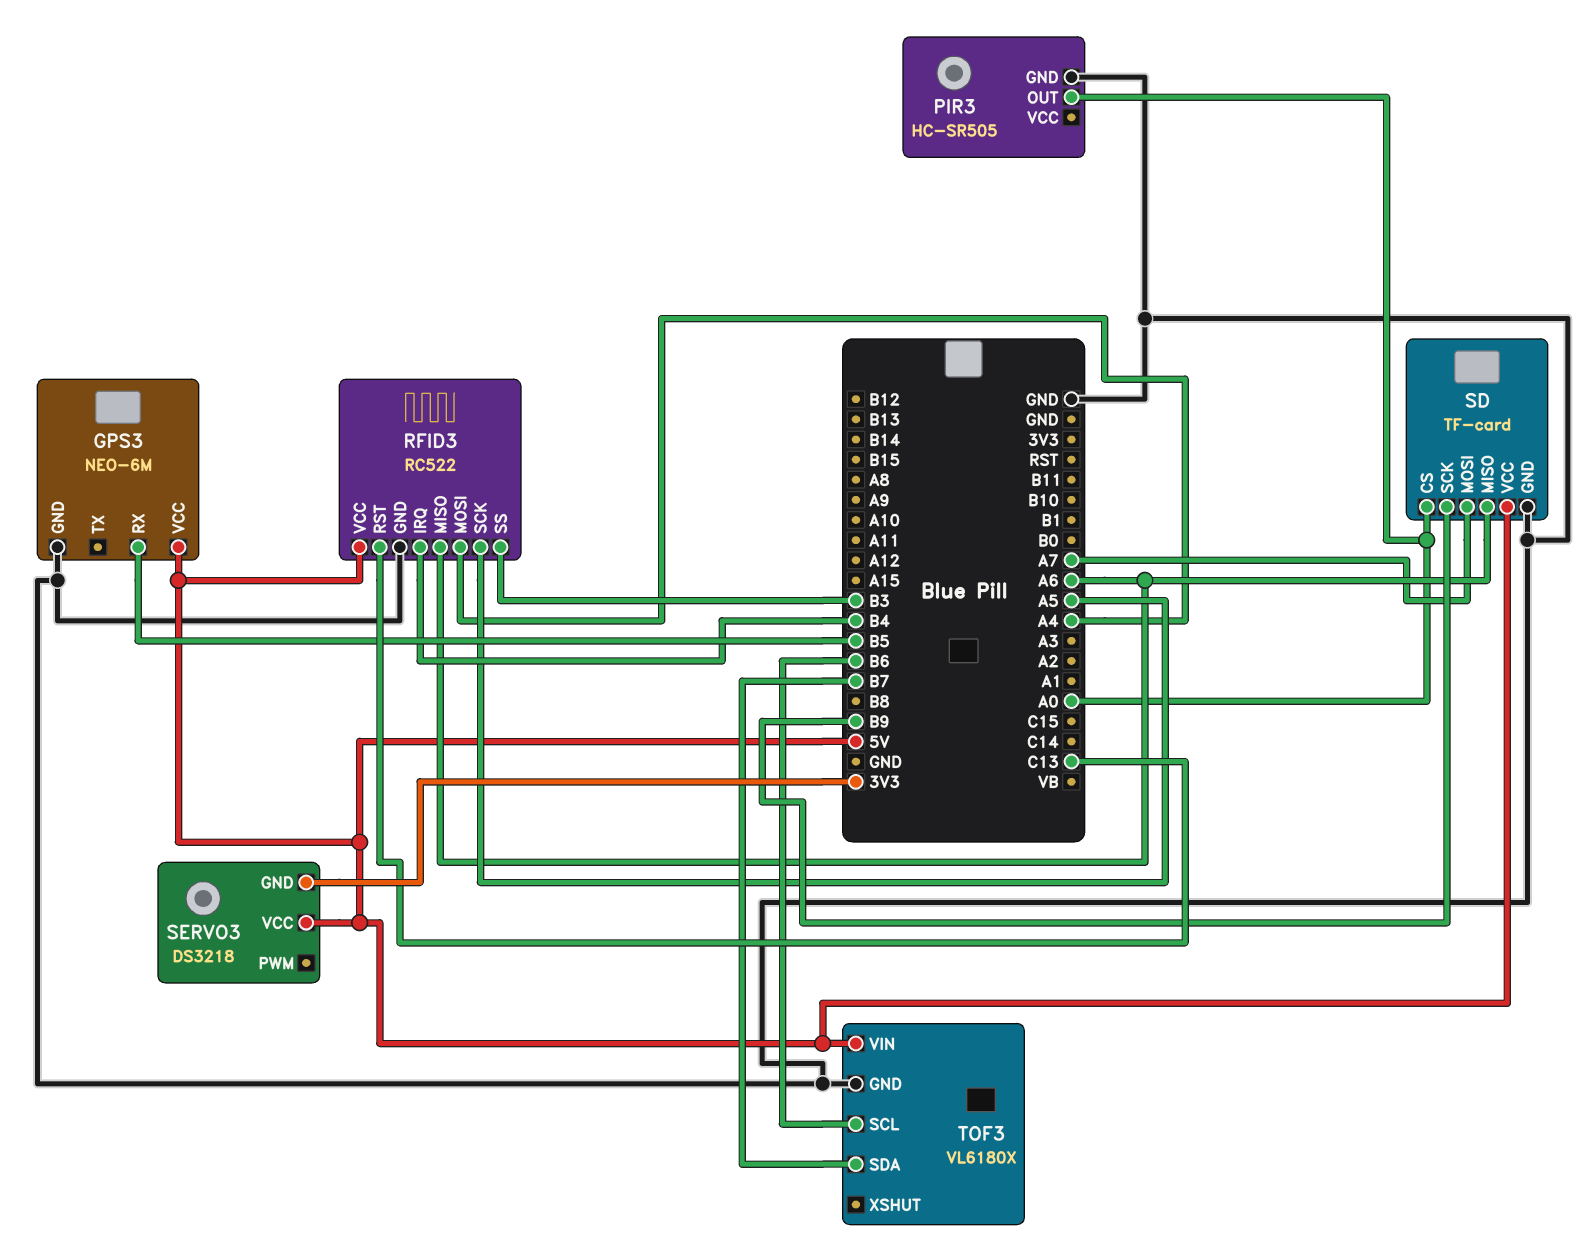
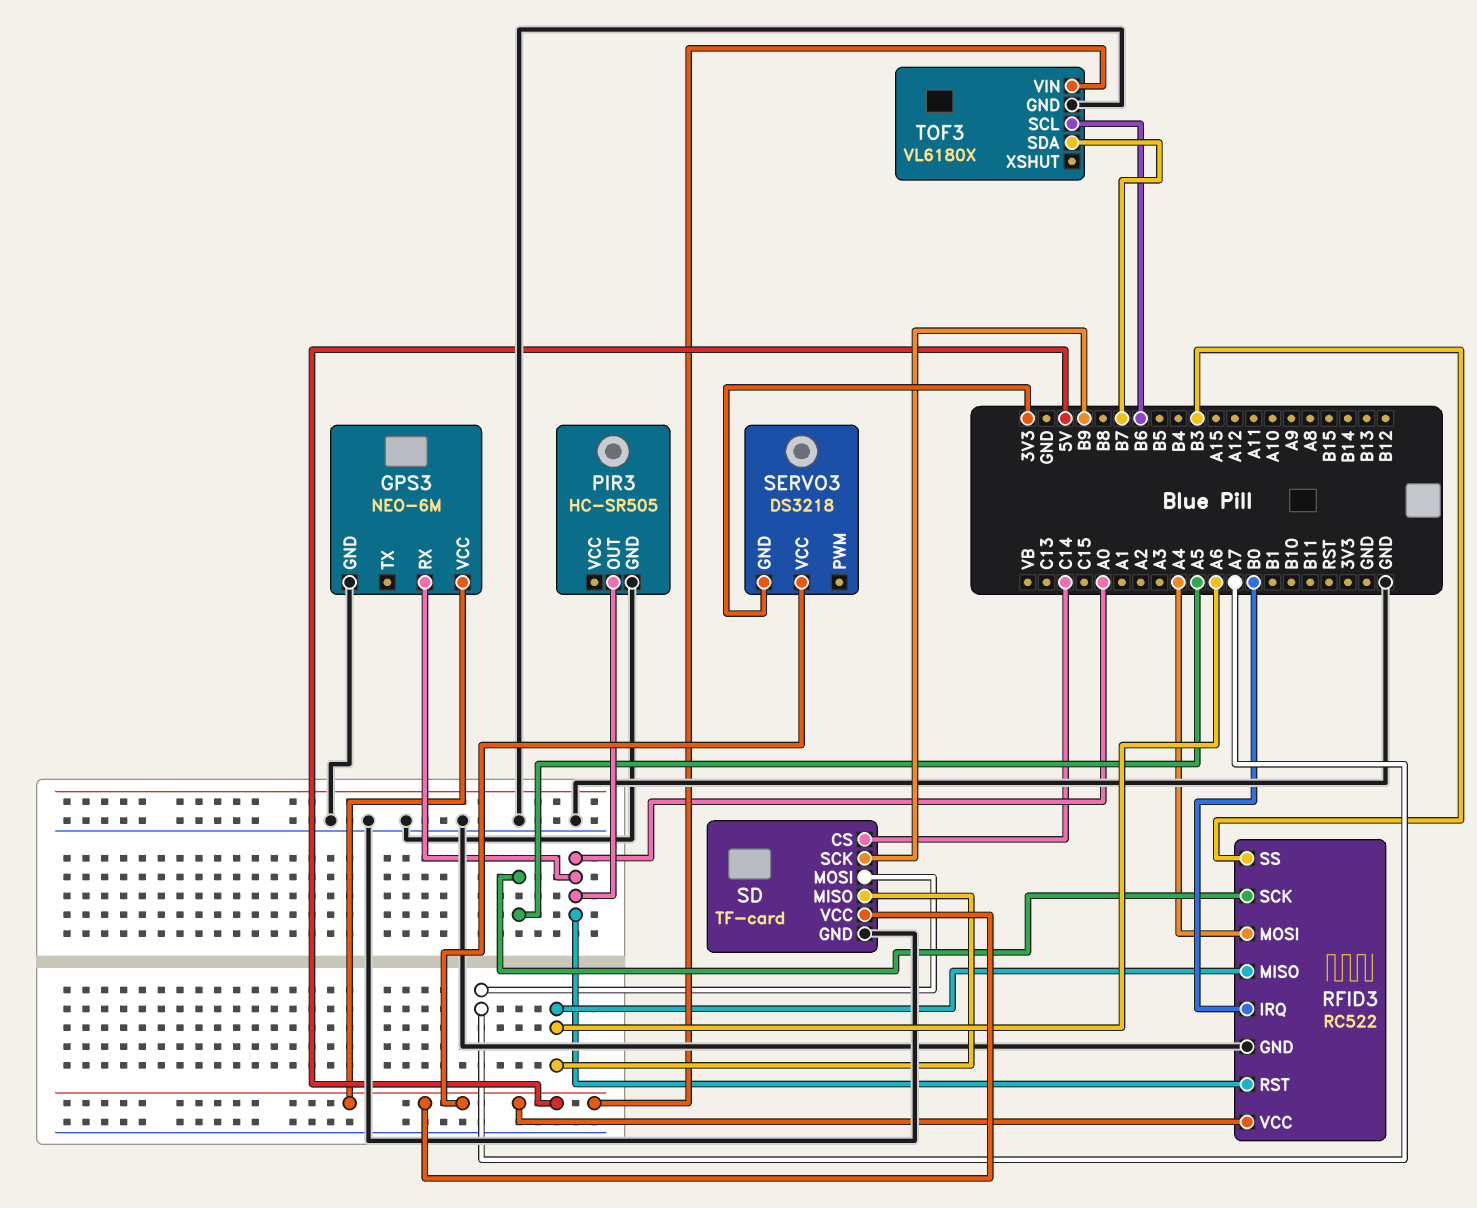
GPS3 pin RX: B5 -> A0
RFID3 pin IRQ: B4 -> B0
RFID3 pin RST: C13 -> A0
SD pin CS: A0 -> C14

